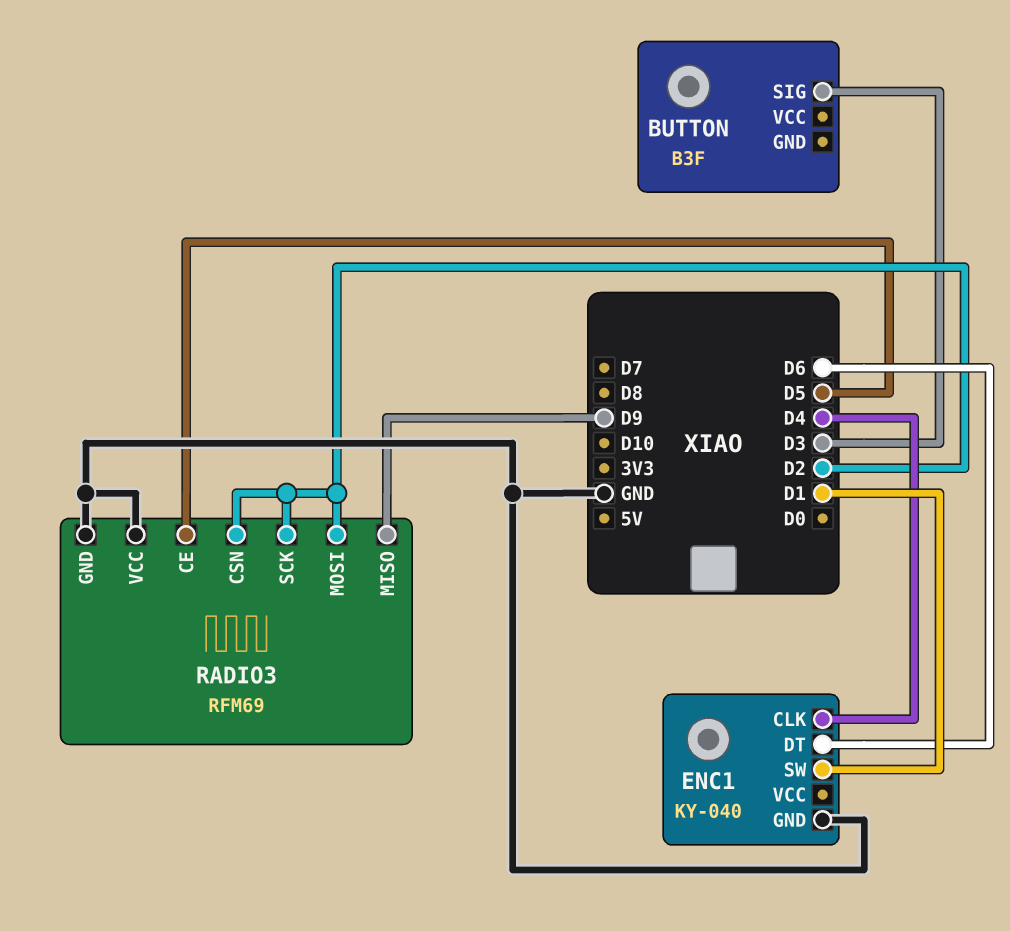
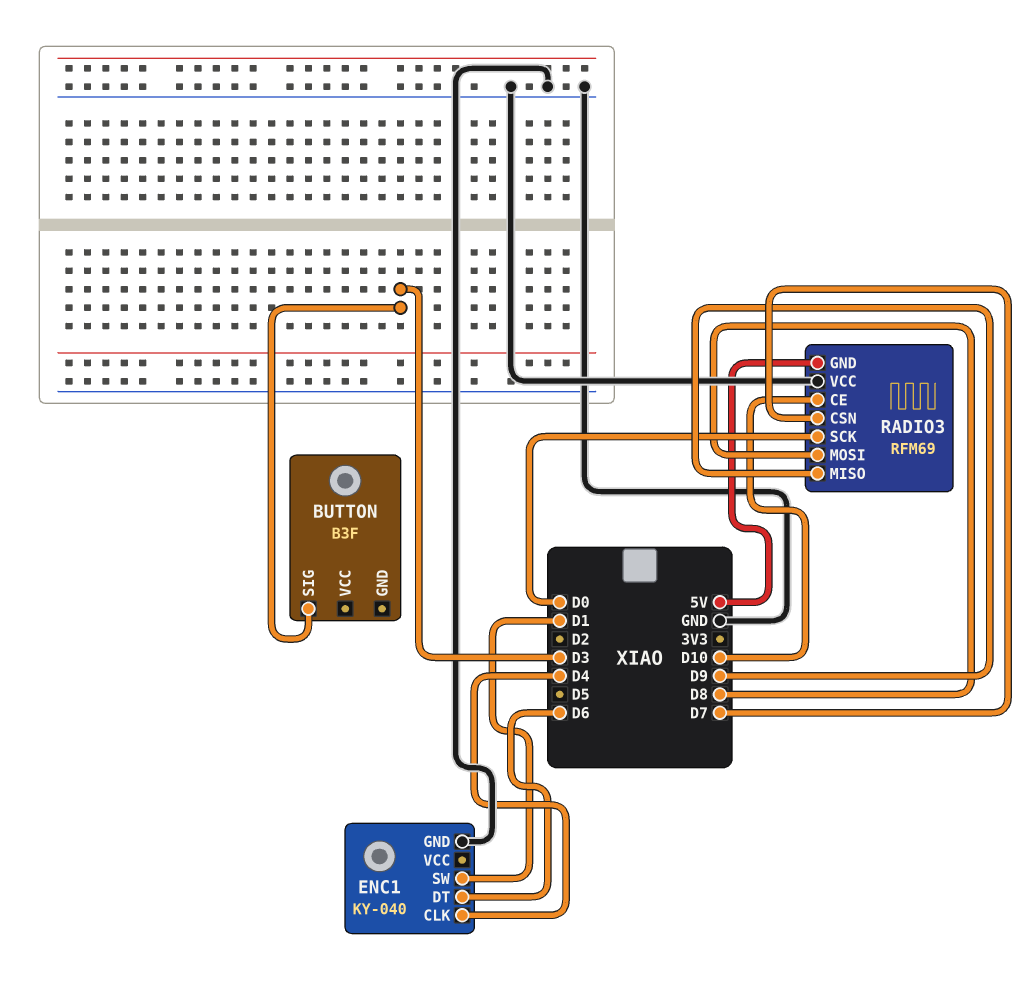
RADIO3 pin CE: D5 -> D10
RADIO3 pin CSN: D2 -> D7
RADIO3 pin GND: GND -> 5V
RADIO3 pin MOSI: D2 -> D8
RADIO3 pin SCK: D2 -> D0

